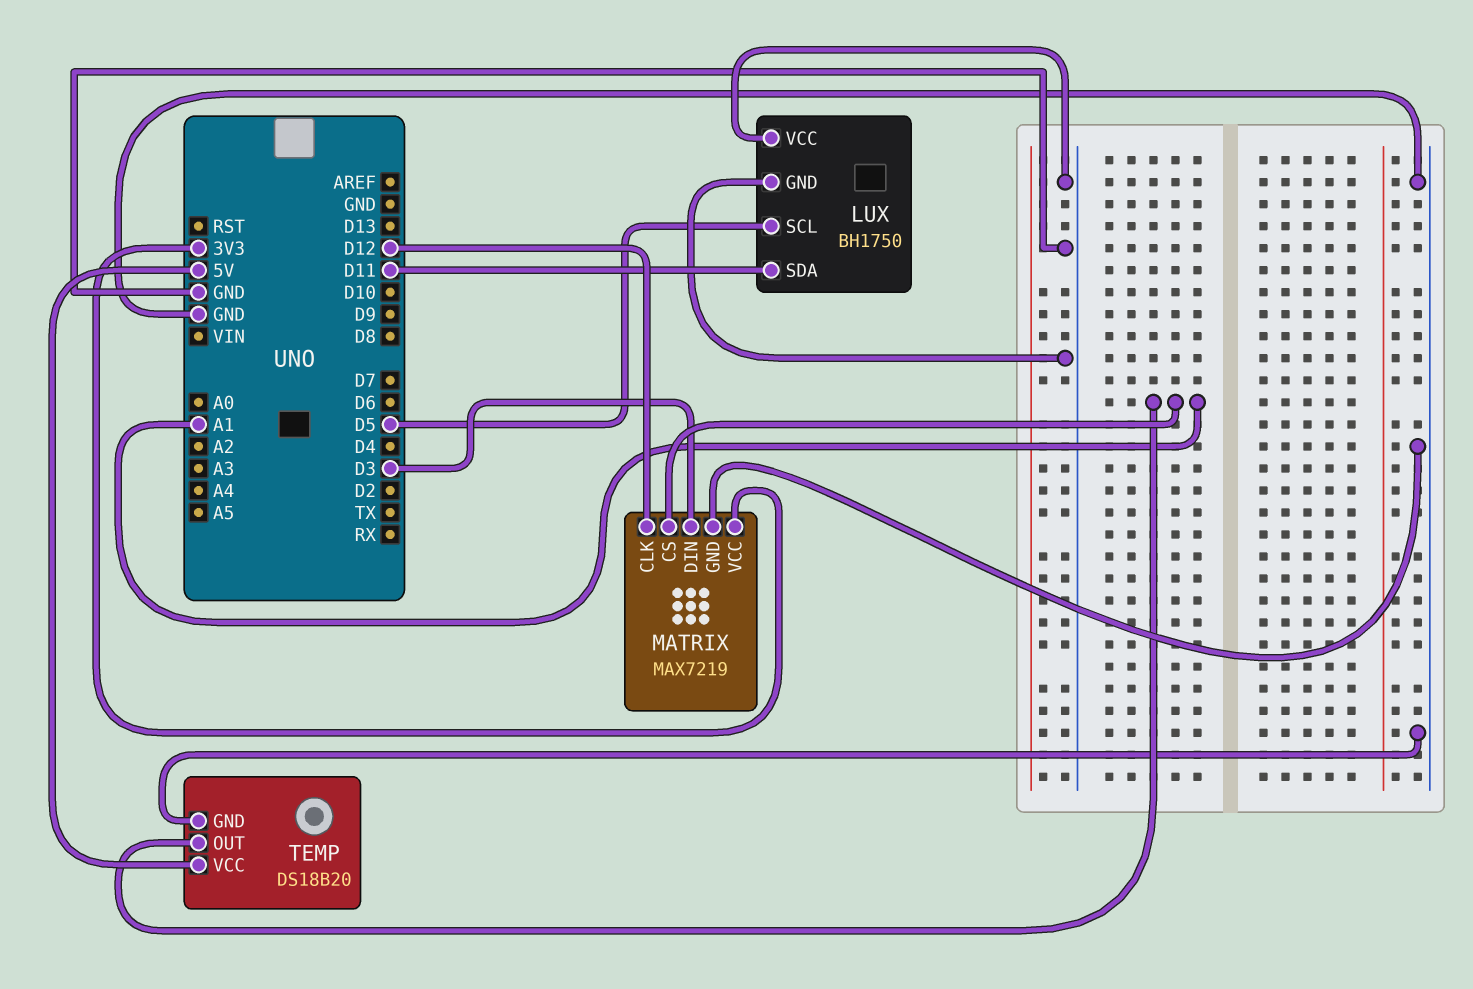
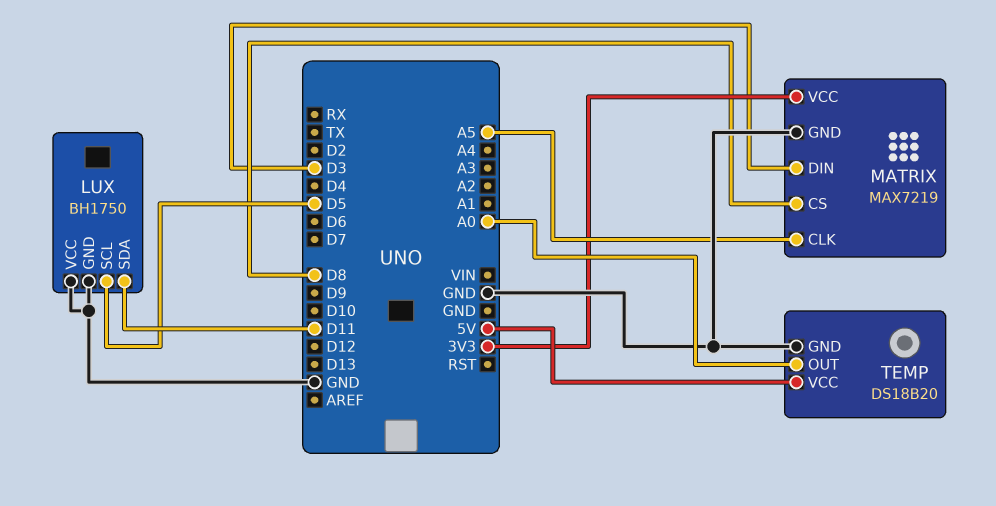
MATRIX pin CLK: D12 -> A5
MATRIX pin CS: A1 -> D8
TEMP pin OUT: A1 -> A0

